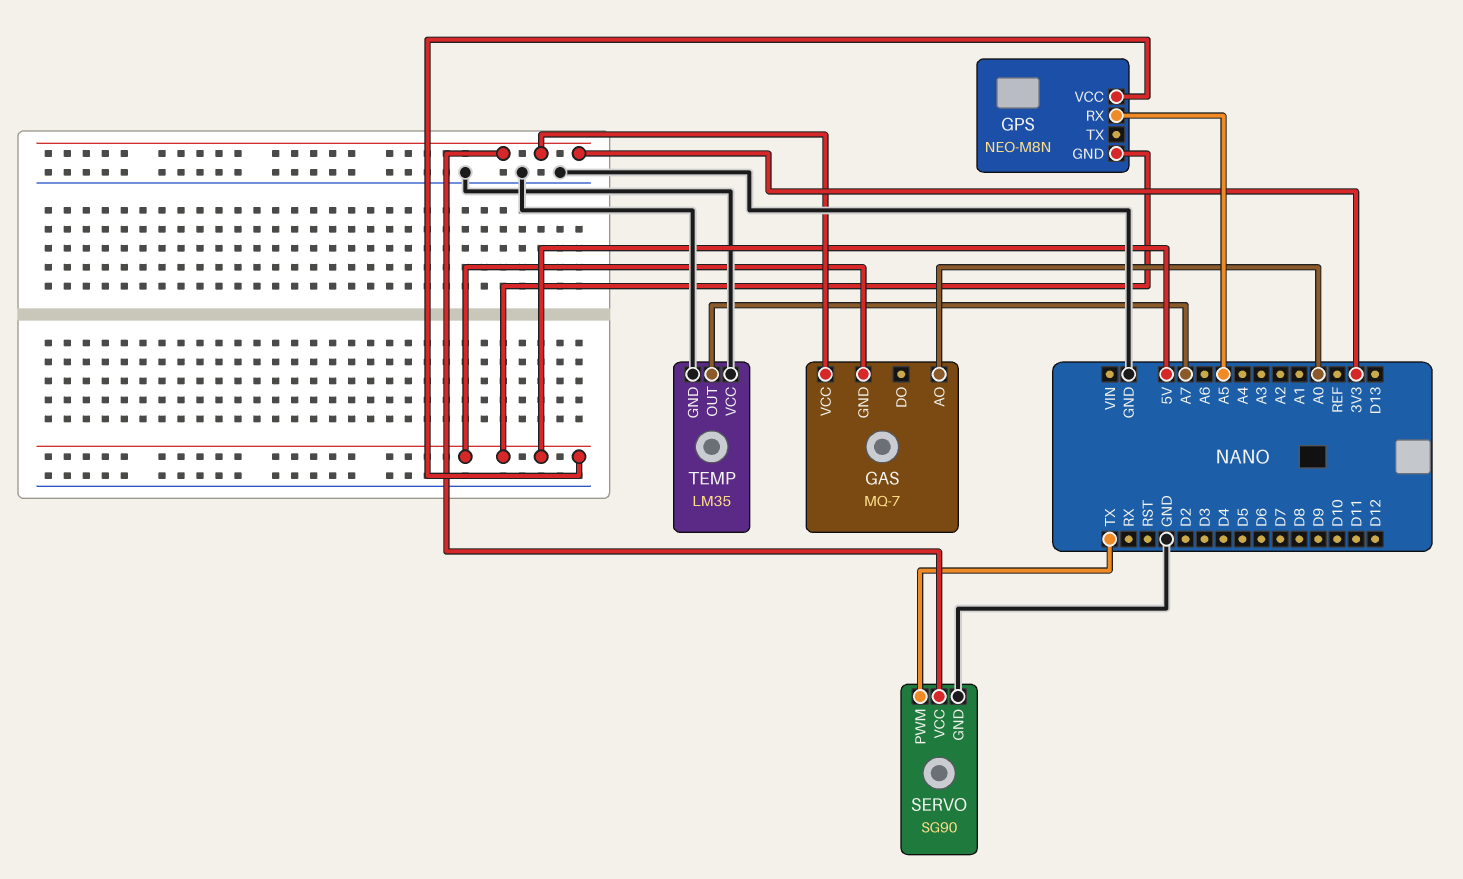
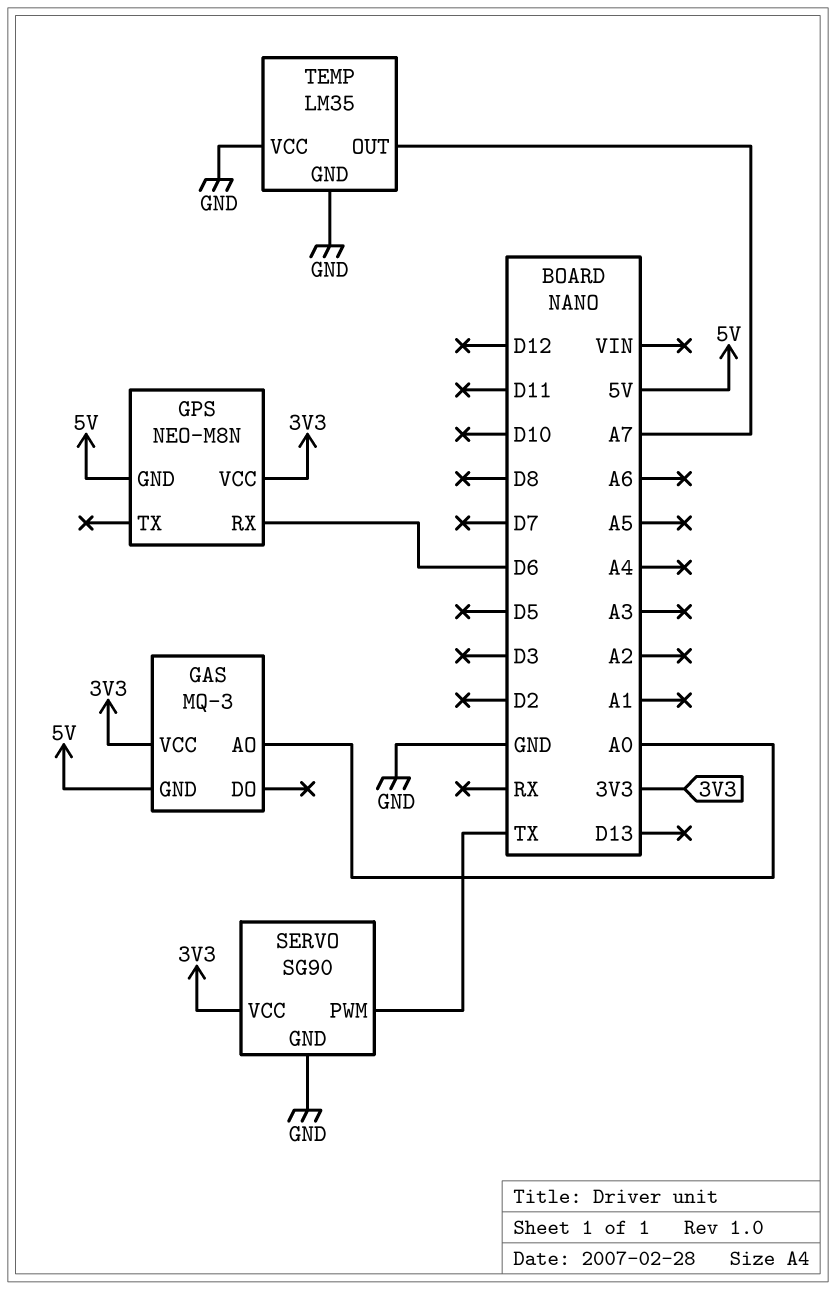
GAS: MQ-7 -> MQ-3
GPS pin RX: A5 -> D6
GPS pin VCC: 5V -> 3V3

